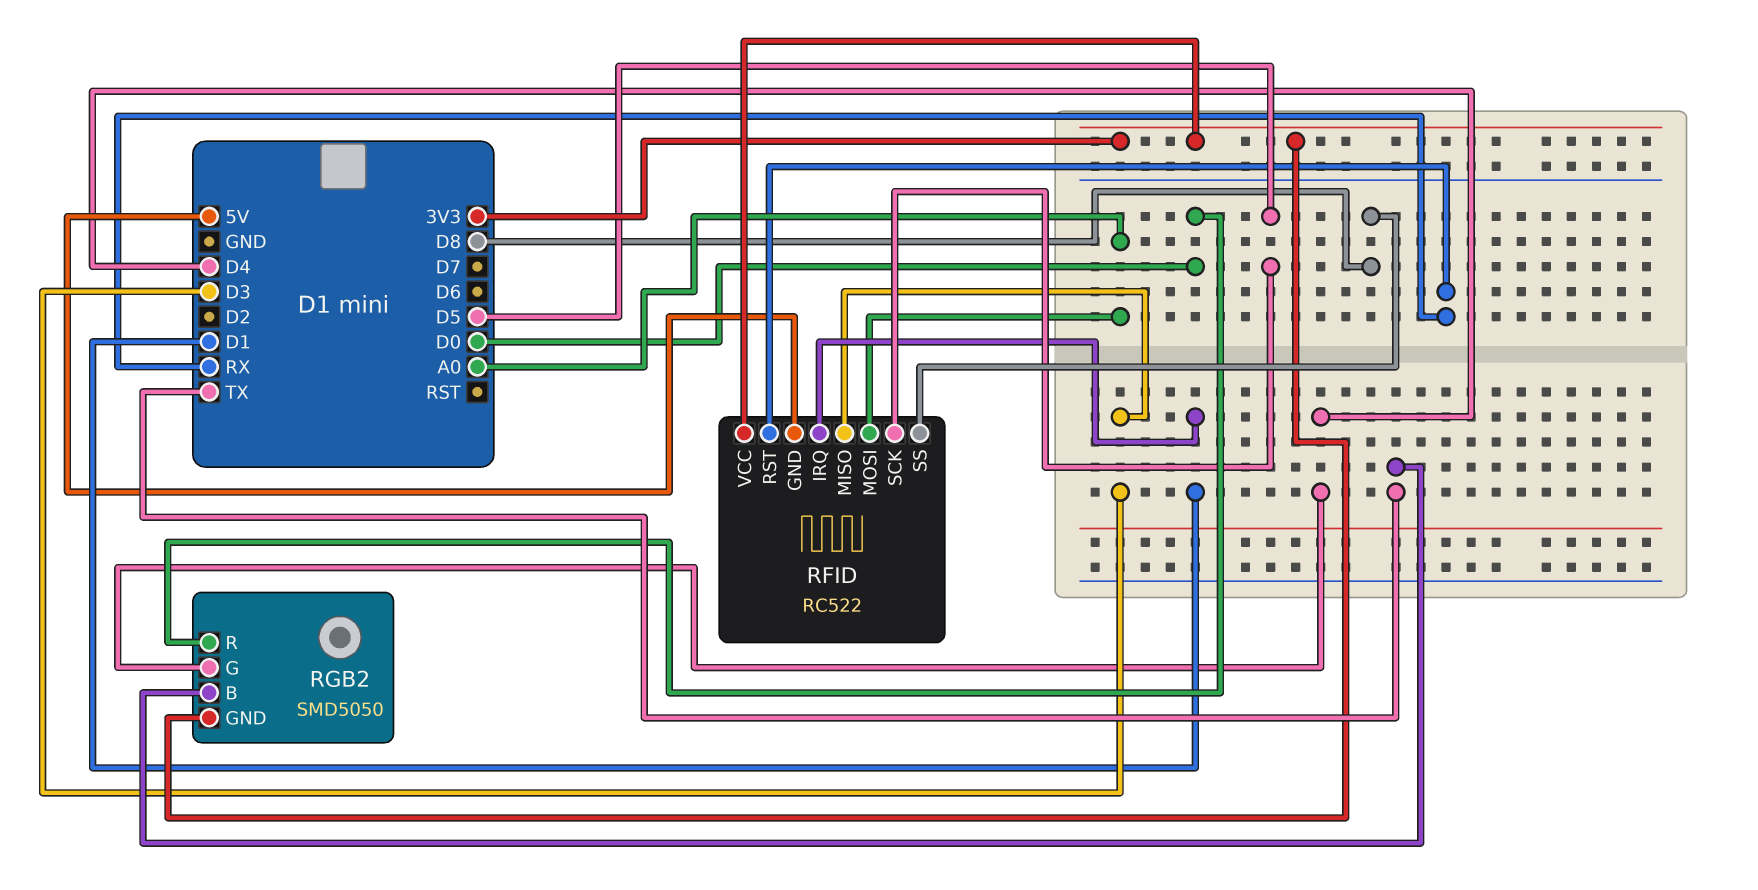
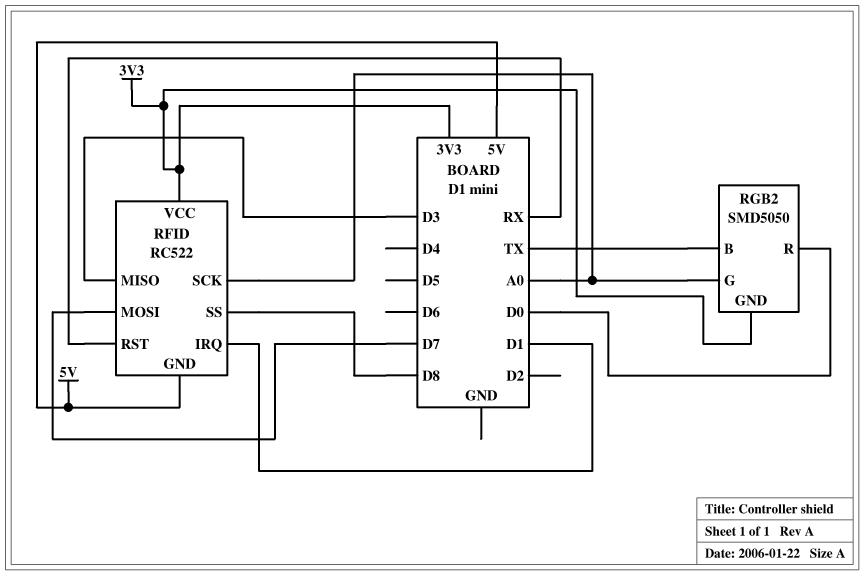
RFID pin MOSI: A0 -> D7
RFID pin SCK: D5 -> A0
RGB2 pin G: D4 -> A0

